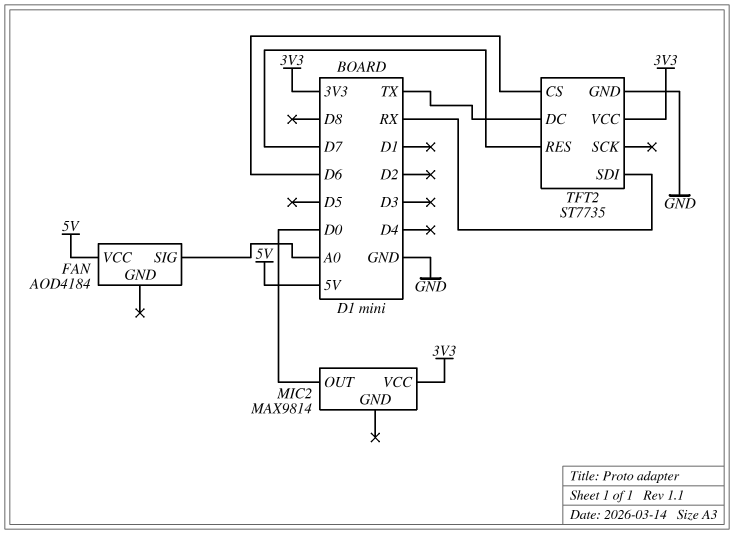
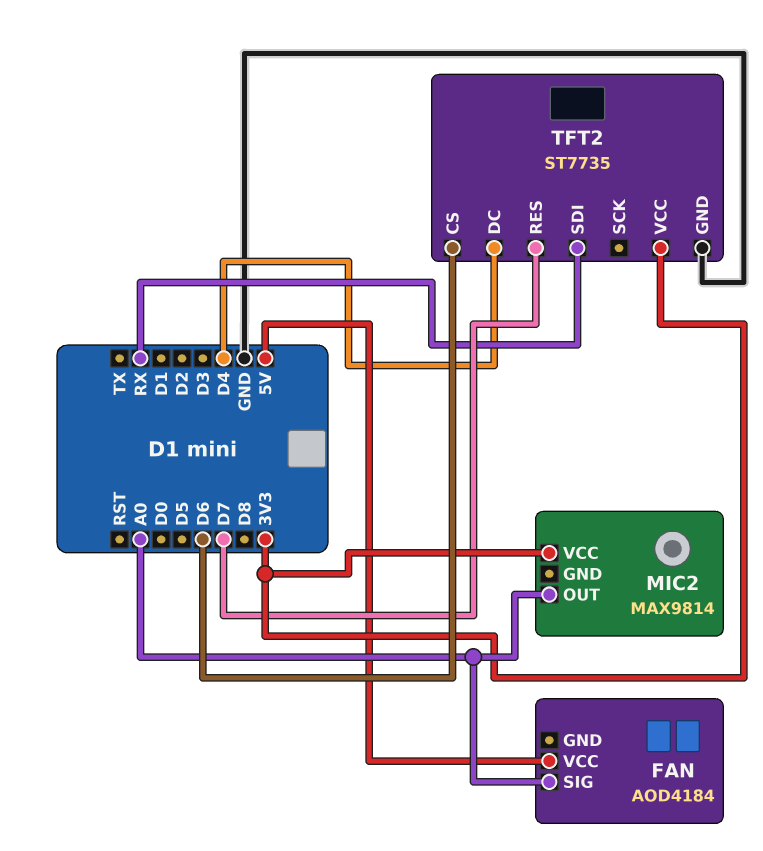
MIC2 pin OUT: D0 -> A0
TFT2 pin DC: TX -> D4

